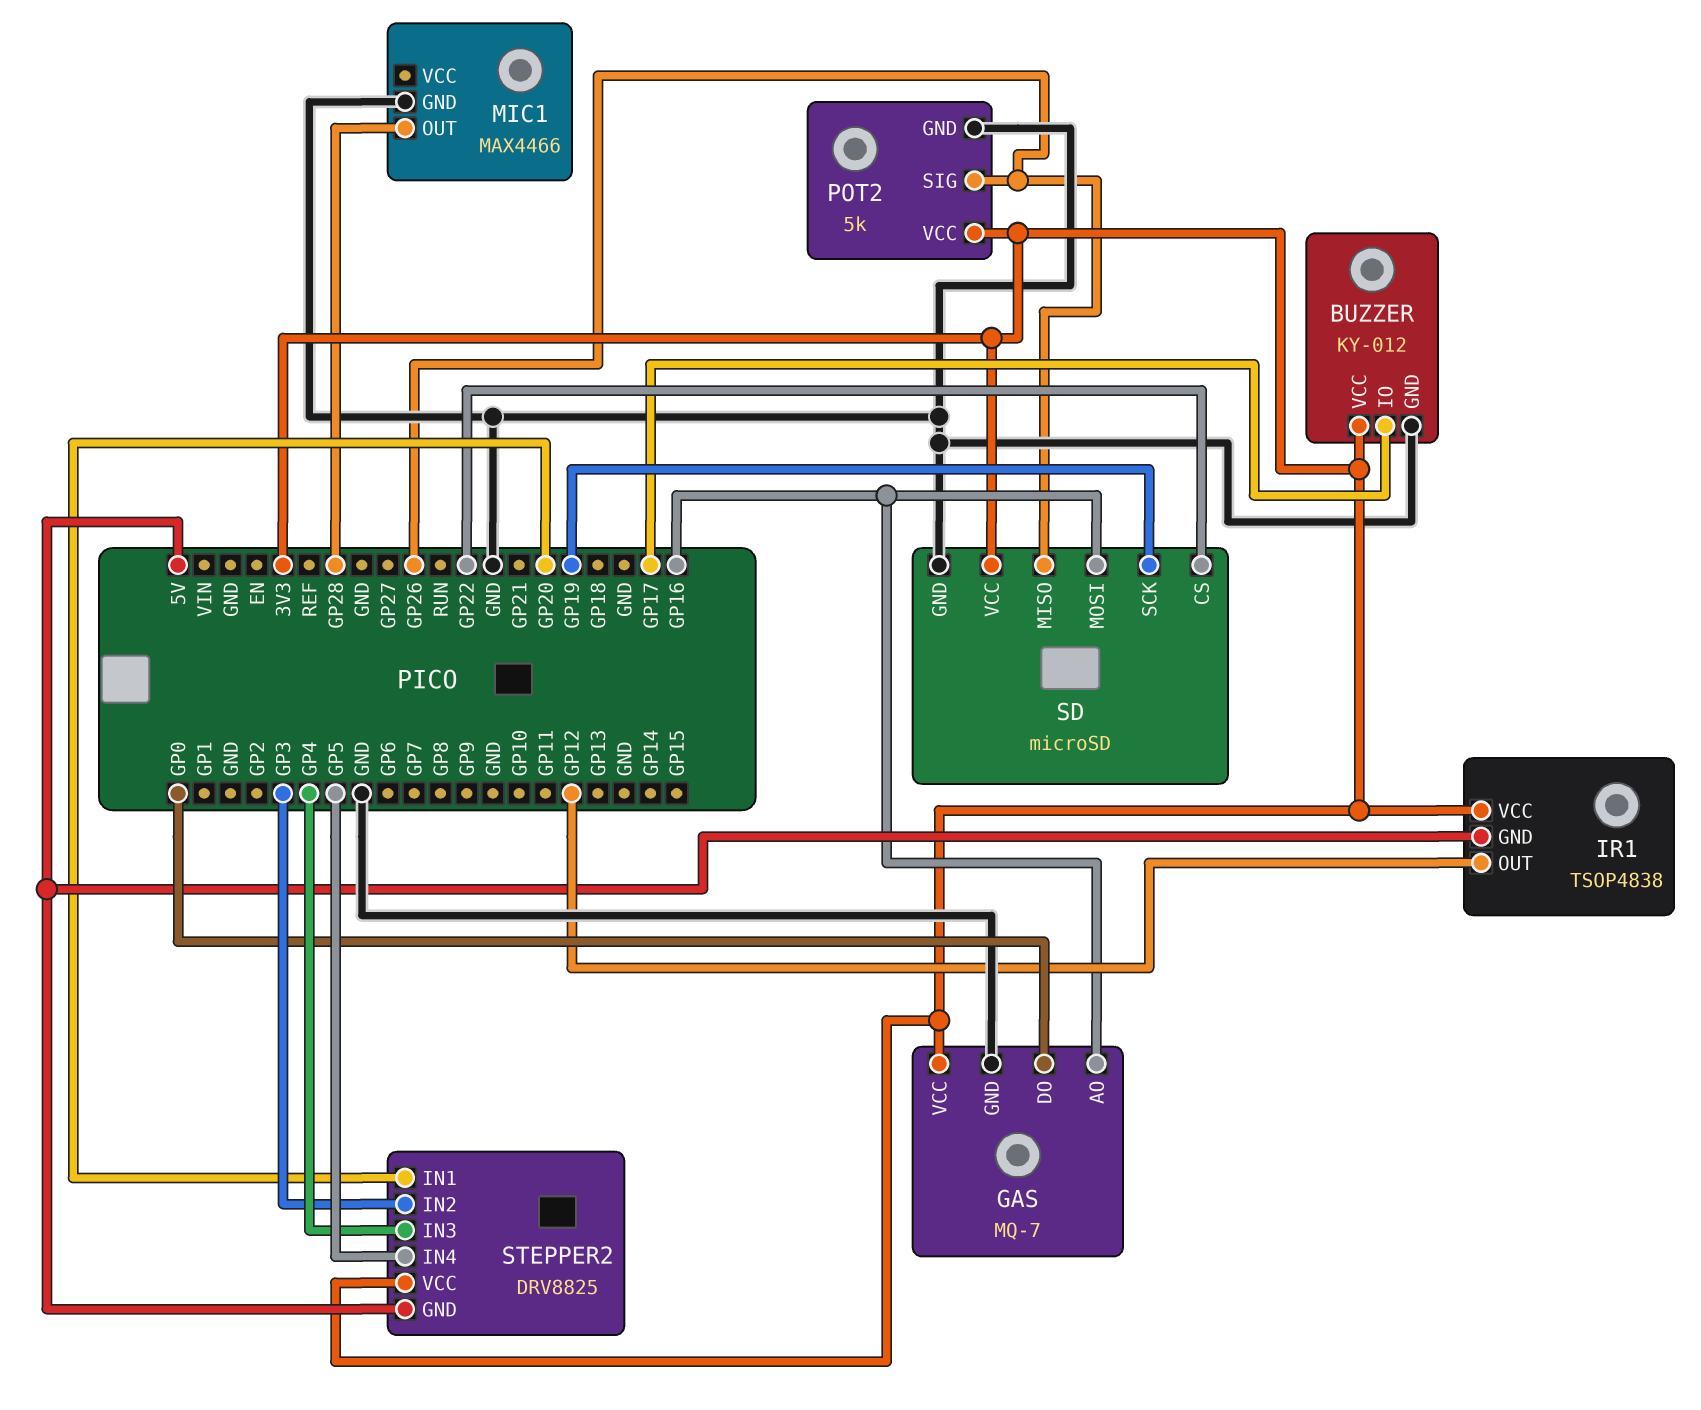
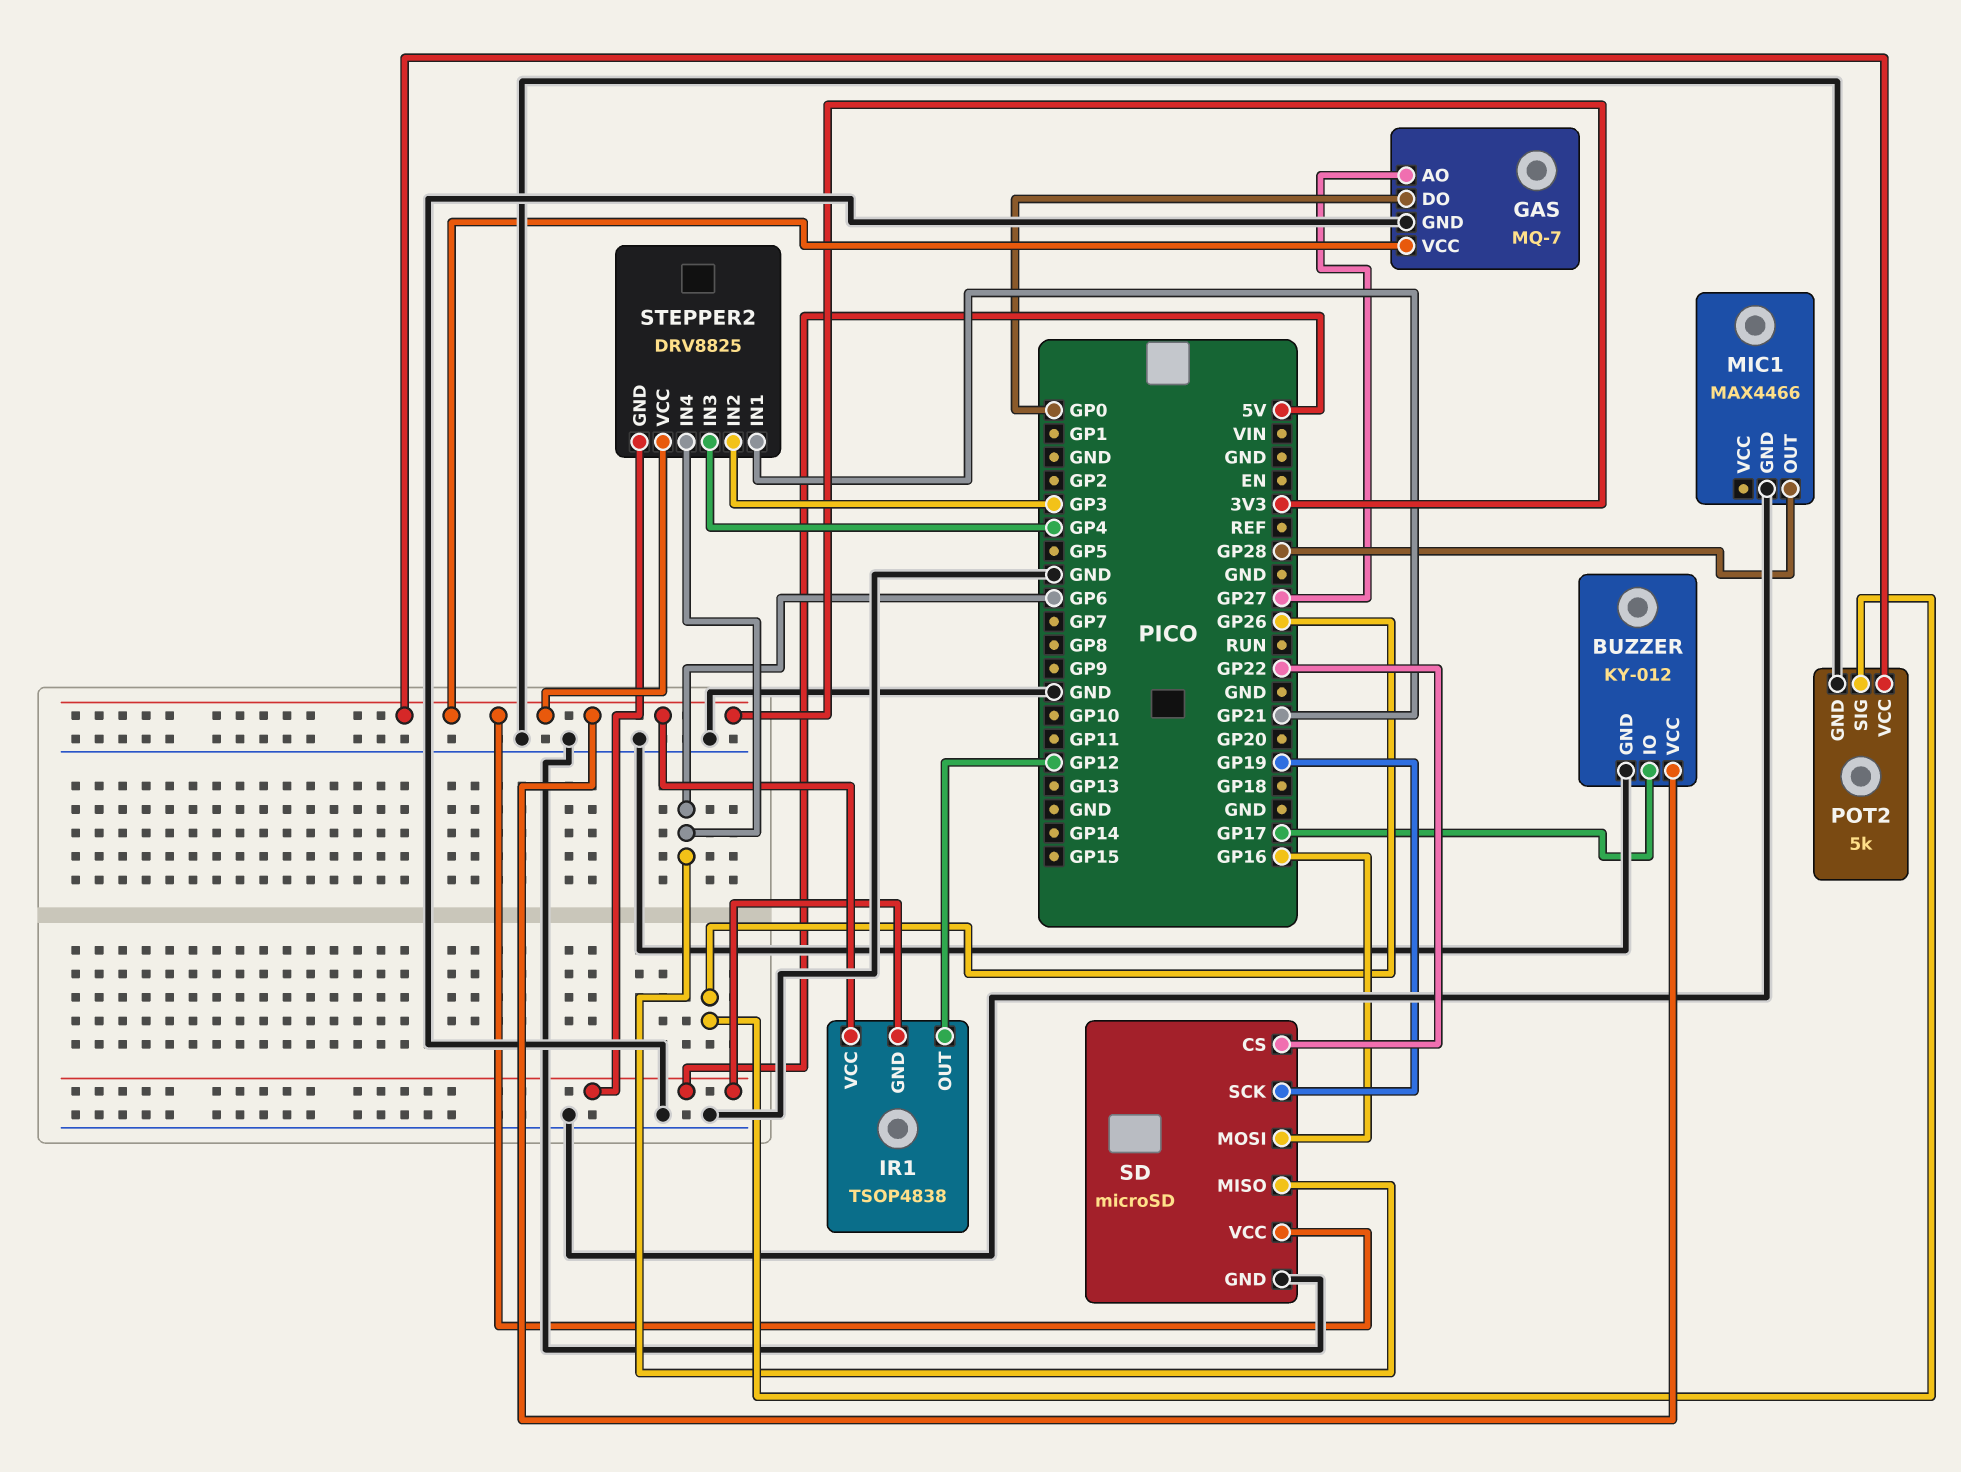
GAS pin AO: GP16 -> GP27
SD pin MISO: GP26 -> GP6
STEPPER2 pin IN1: GP20 -> GP21
STEPPER2 pin IN4: GP5 -> GP6

